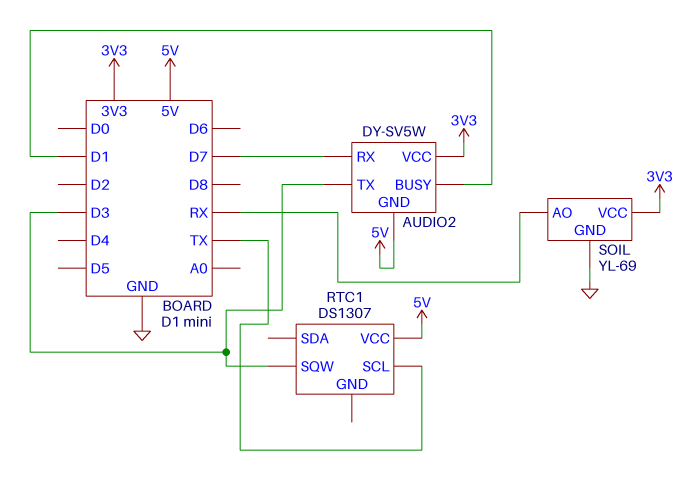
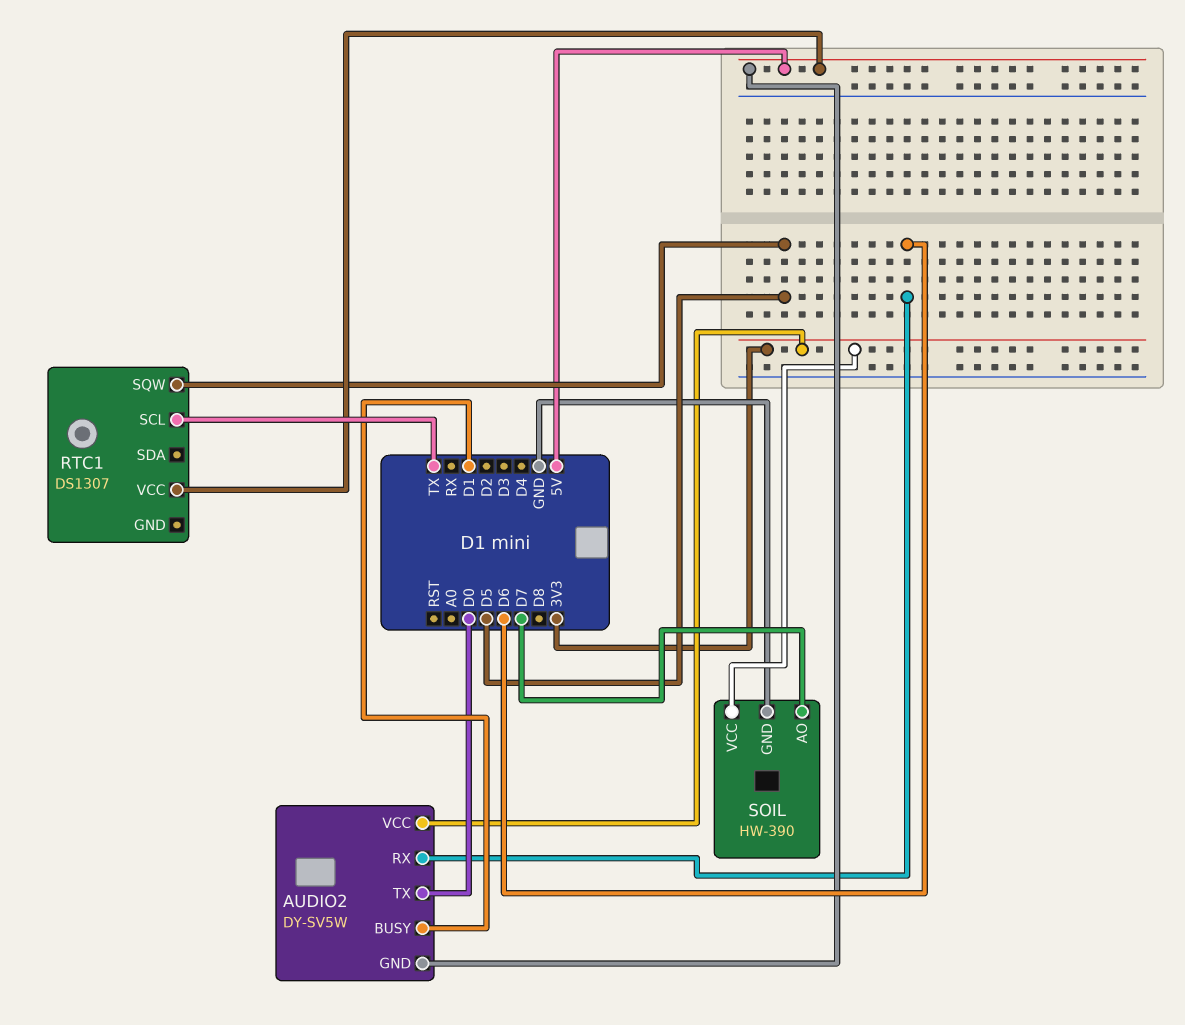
AUDIO2 pin RX: D7 -> D6
AUDIO2 pin TX: D3 -> D0
RTC1 pin SQW: D3 -> D5
SOIL: YL-69 -> HW-390
SOIL pin AO: RX -> D7

